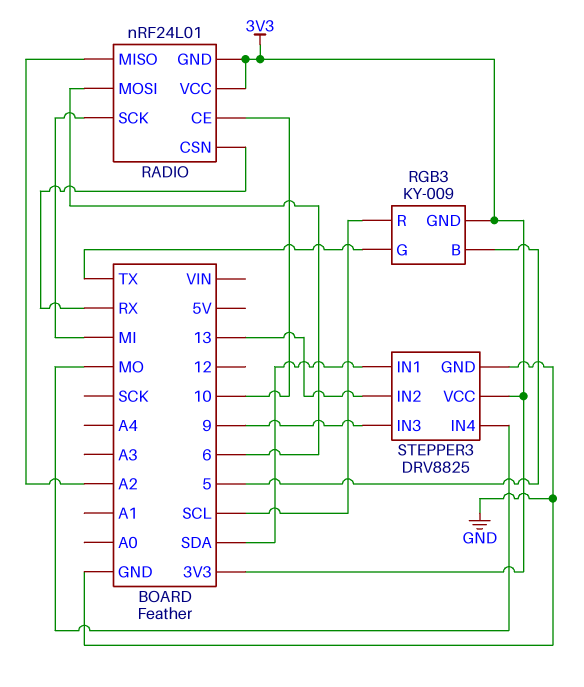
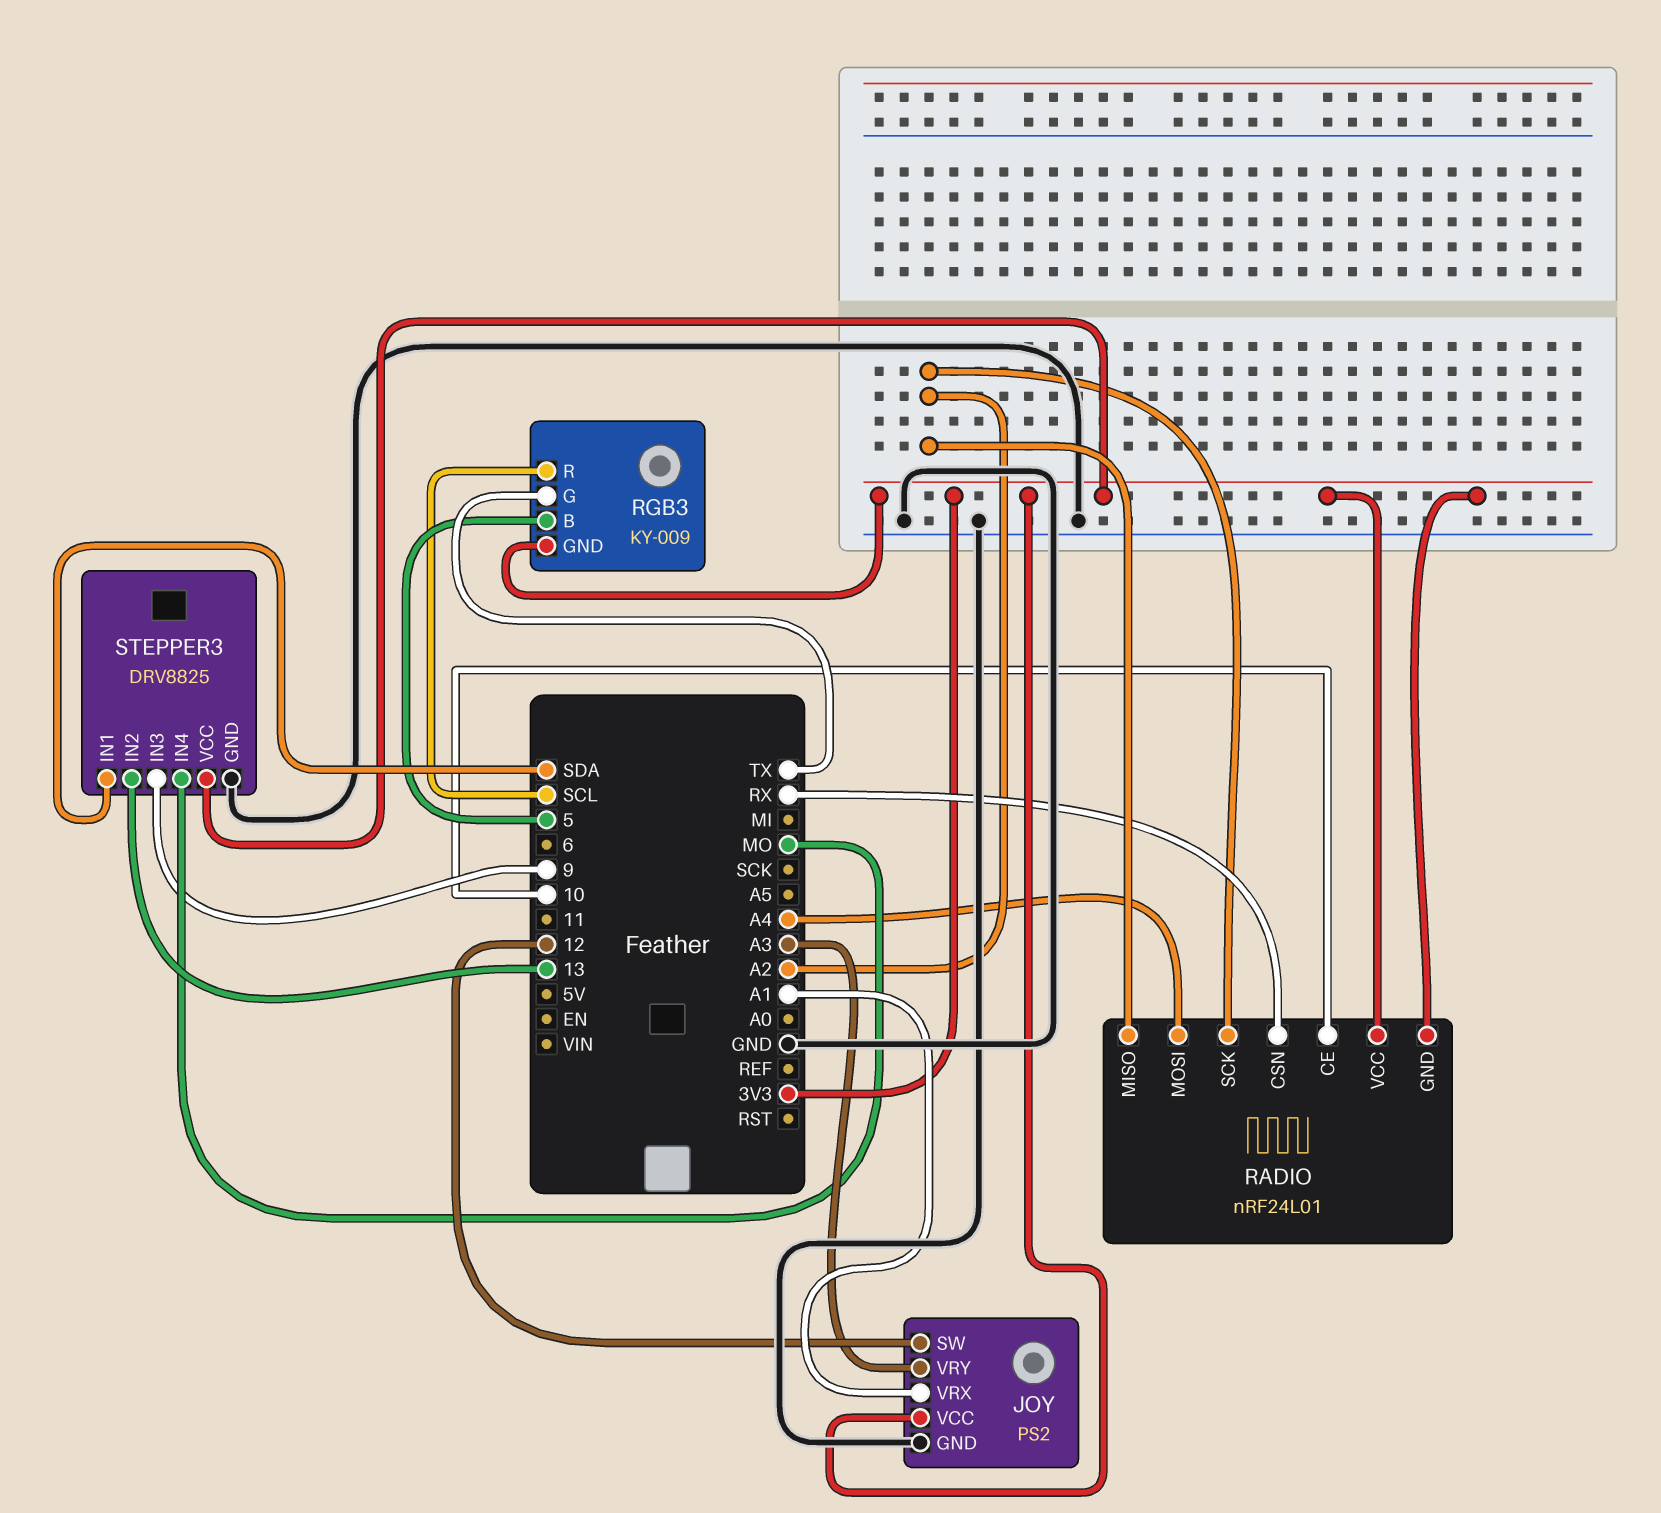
JOY: none -> PS2
JOY pin GND: none -> GND
JOY pin SW: none -> 12
JOY pin VCC: none -> 3V3
JOY pin VRX: none -> A1
JOY pin VRY: none -> A3
RADIO pin MOSI: 6 -> A4
RADIO pin SCK: MI -> A2

